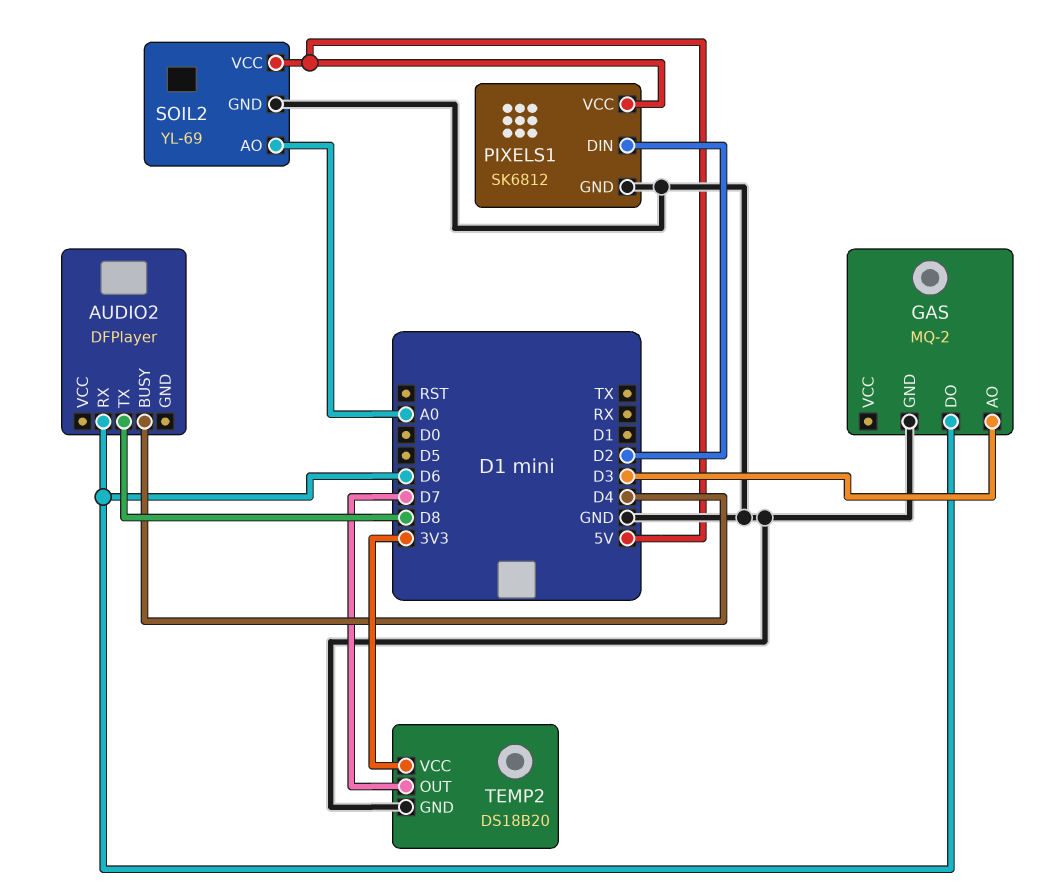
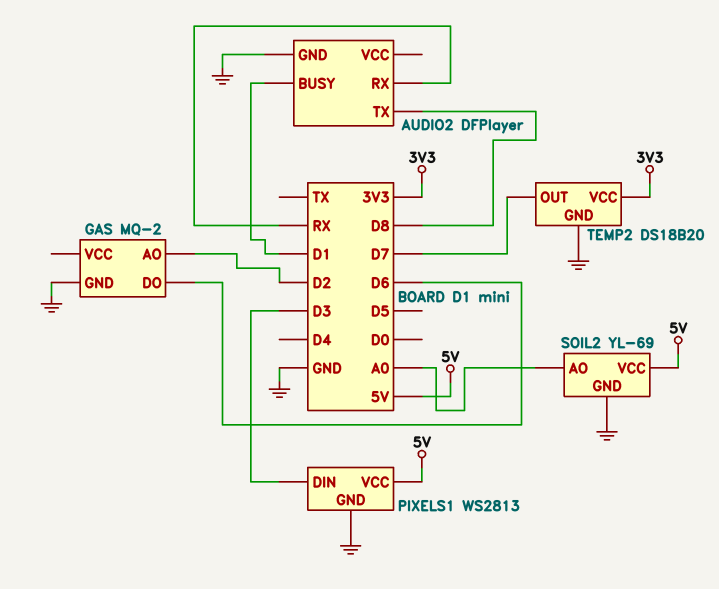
AUDIO2 pin BUSY: D4 -> D1
AUDIO2 pin GND: none -> GND
AUDIO2 pin RX: D6 -> RX
GAS pin AO: D3 -> D2
PIXELS1: SK6812 -> WS2813
PIXELS1 pin DIN: D2 -> D3

